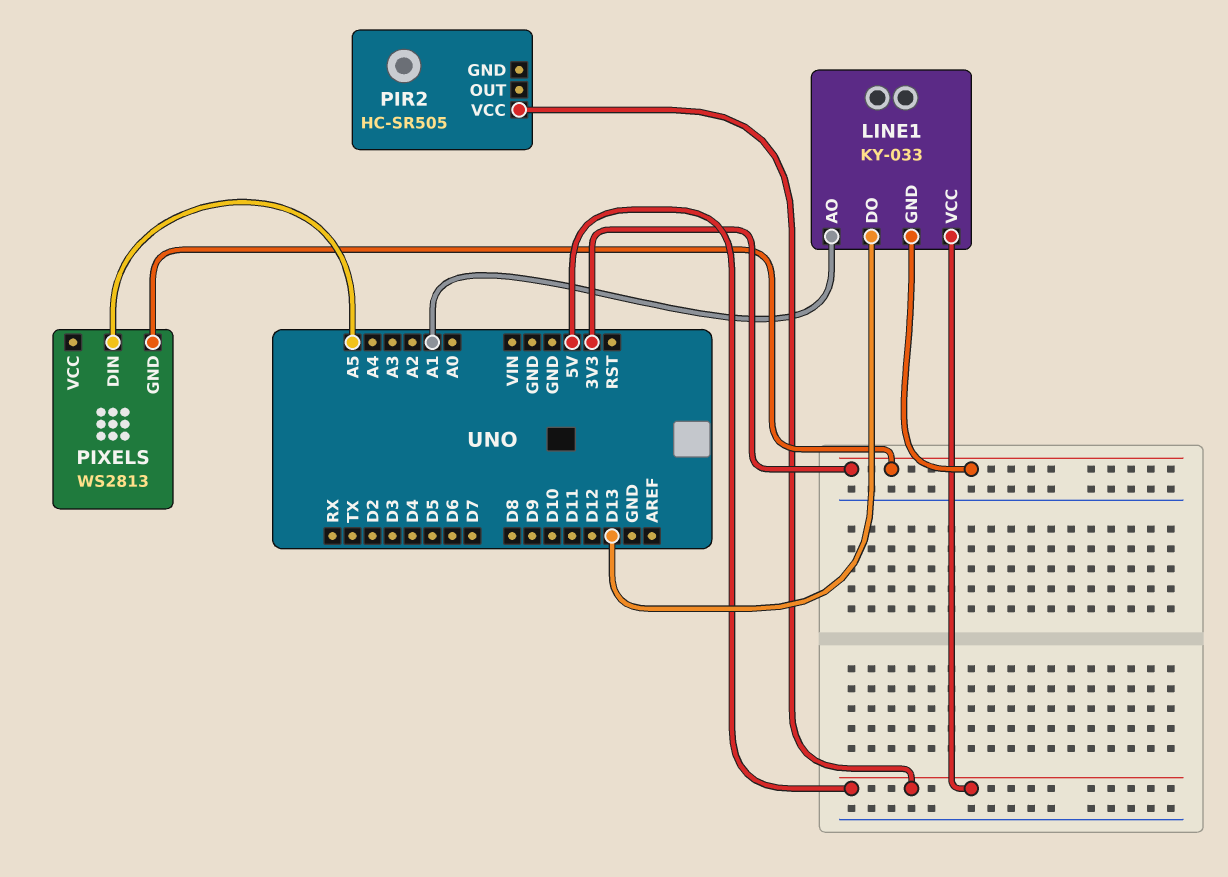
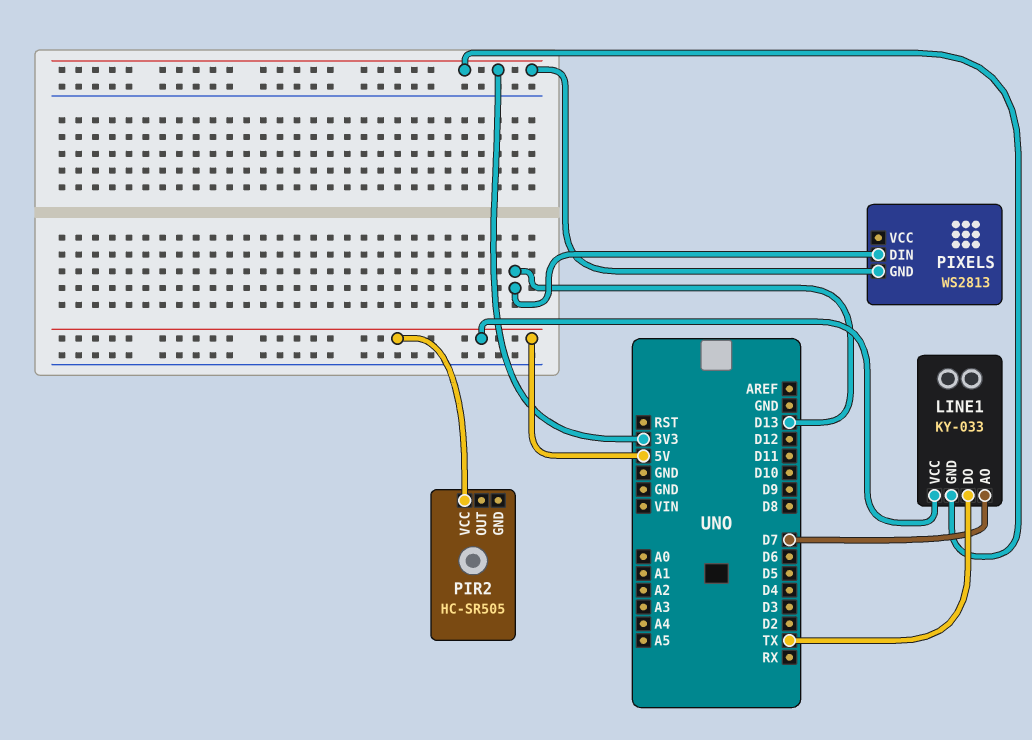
LINE1 pin AO: A1 -> D7
LINE1 pin DO: D13 -> TX
PIXELS pin DIN: A5 -> D13

